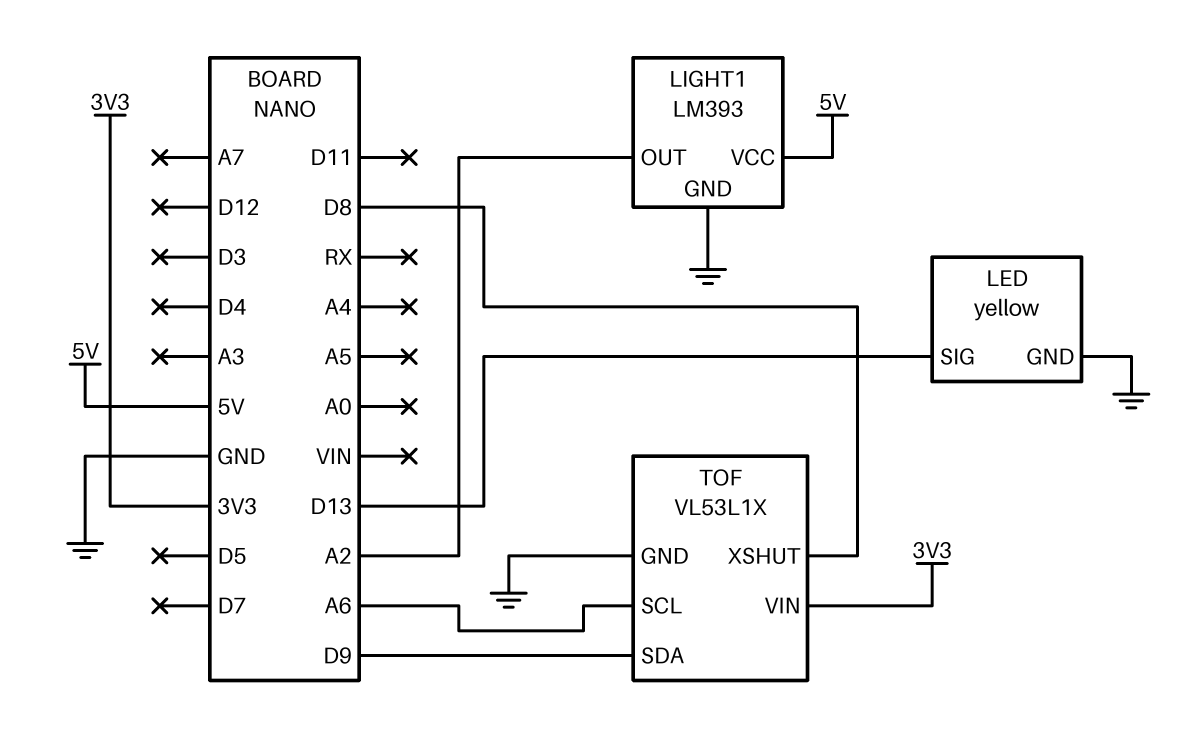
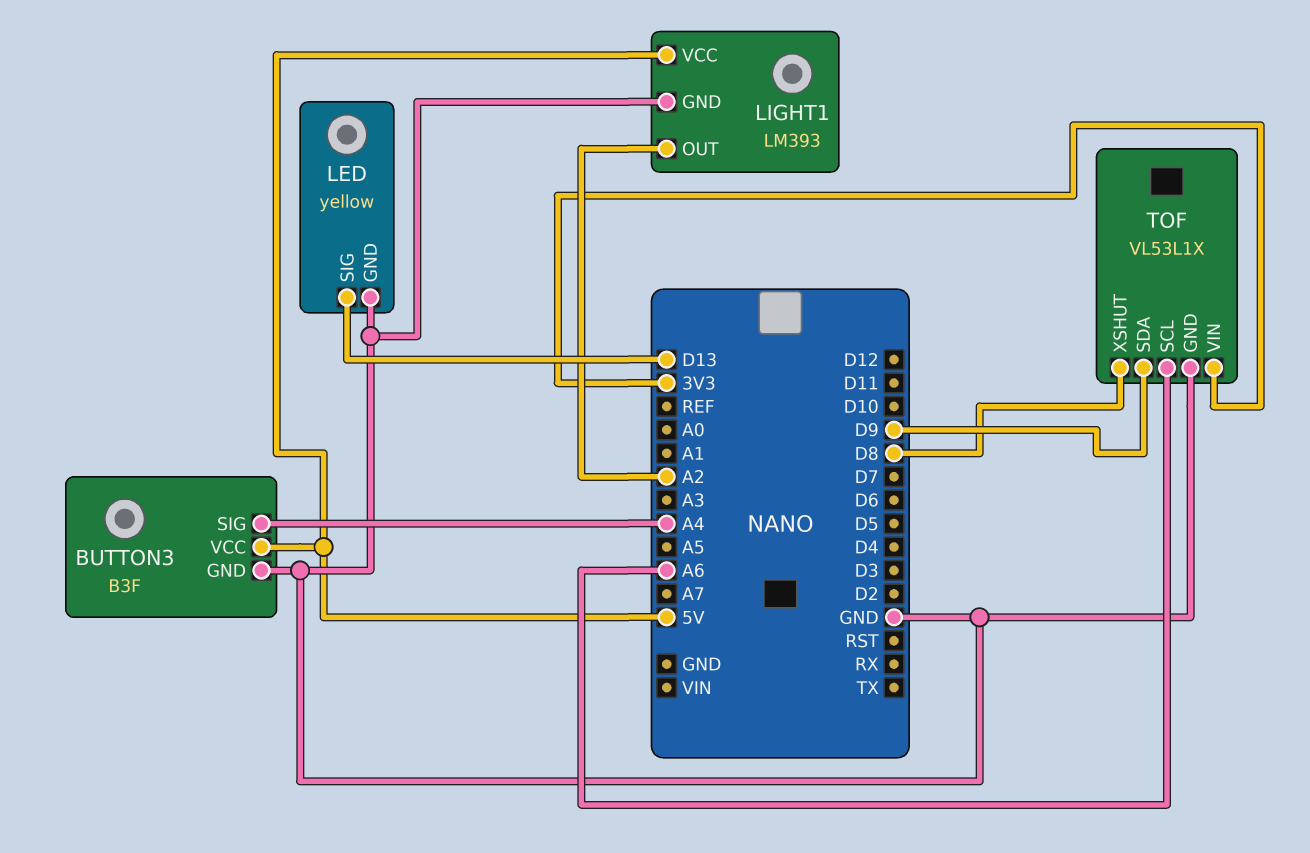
BUTTON3: none -> B3F
BUTTON3 pin GND: none -> GND
BUTTON3 pin SIG: none -> A4
BUTTON3 pin VCC: none -> 5V

